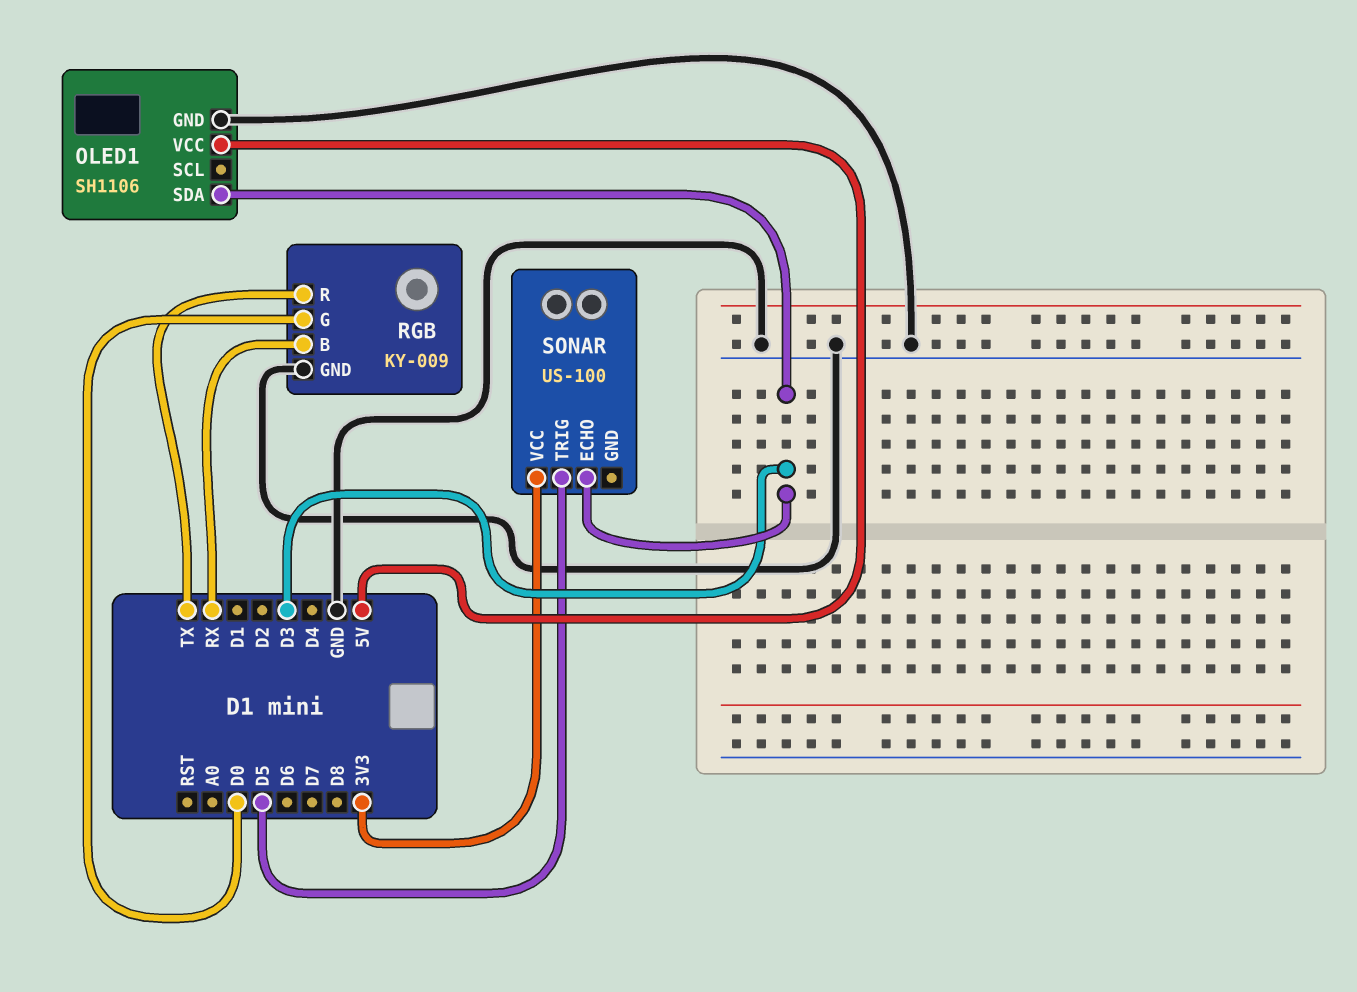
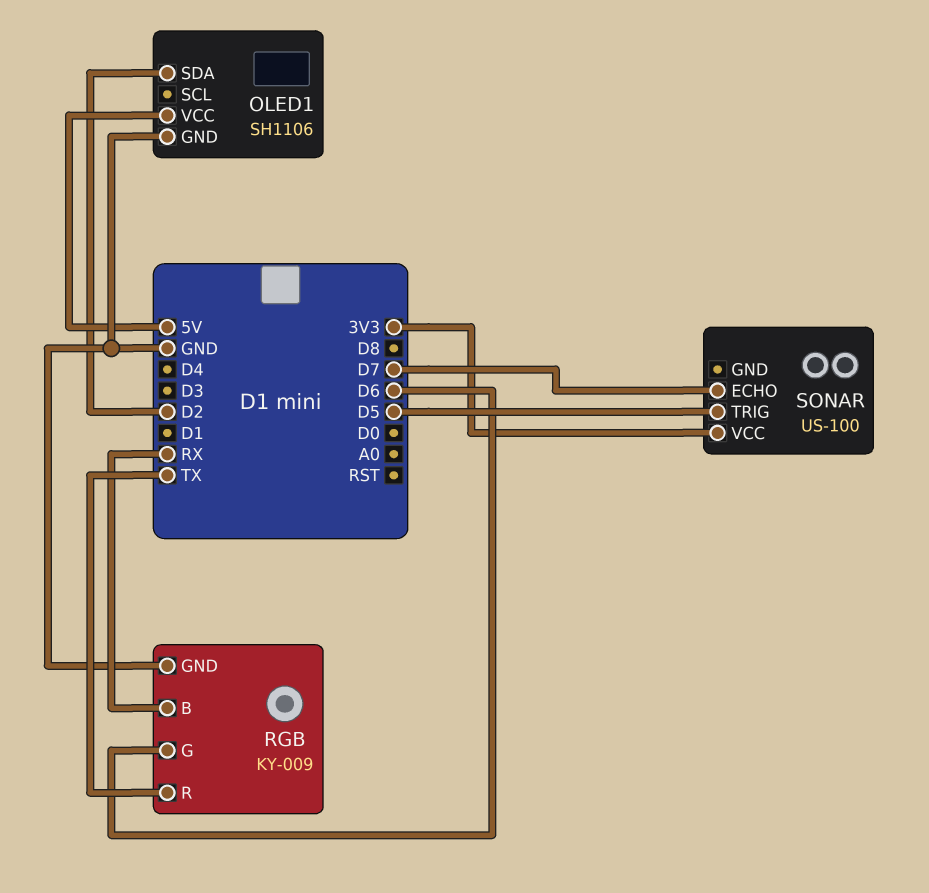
OLED1 pin SDA: D3 -> D2
RGB pin G: D0 -> D6
SONAR pin ECHO: D3 -> D7

